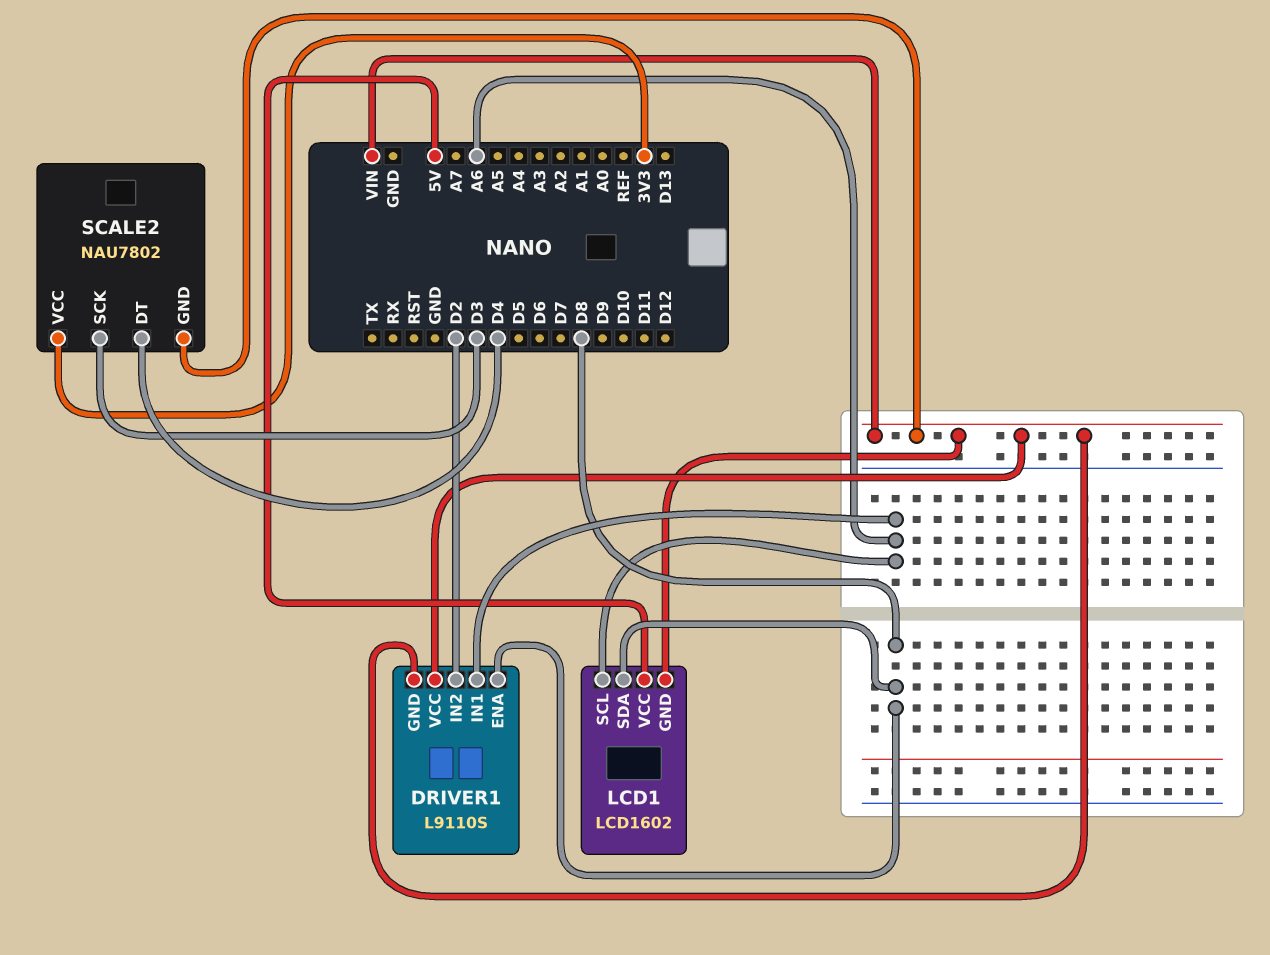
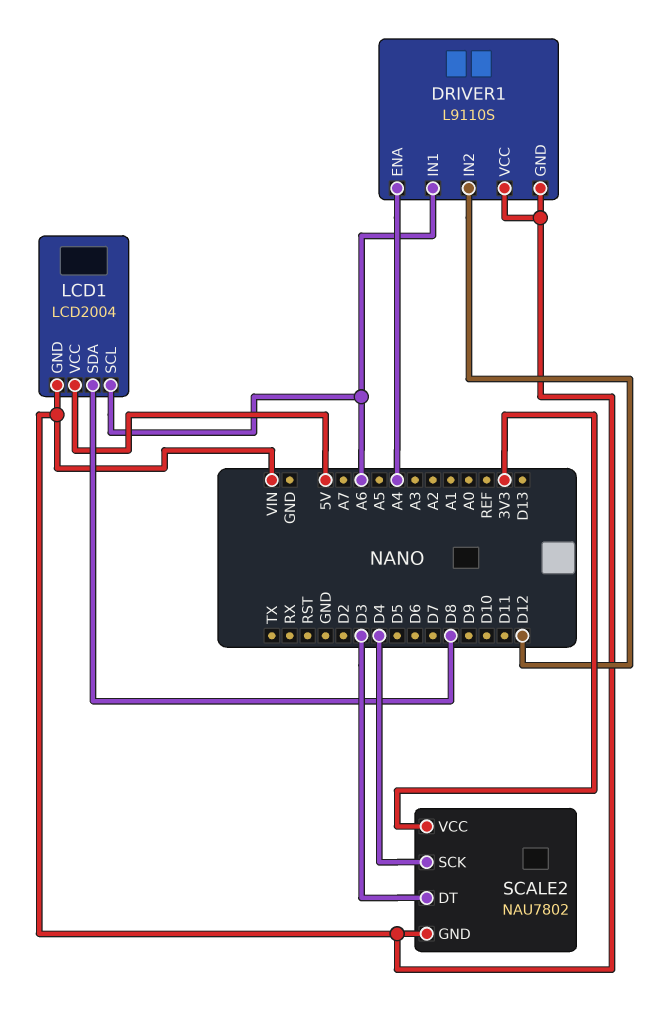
DRIVER1 pin ENA: D8 -> A4
DRIVER1 pin IN2: D2 -> D12
LCD1: LCD1602 -> LCD2004
SCALE2 pin DT: D4 -> D3
SCALE2 pin SCK: D3 -> D4

